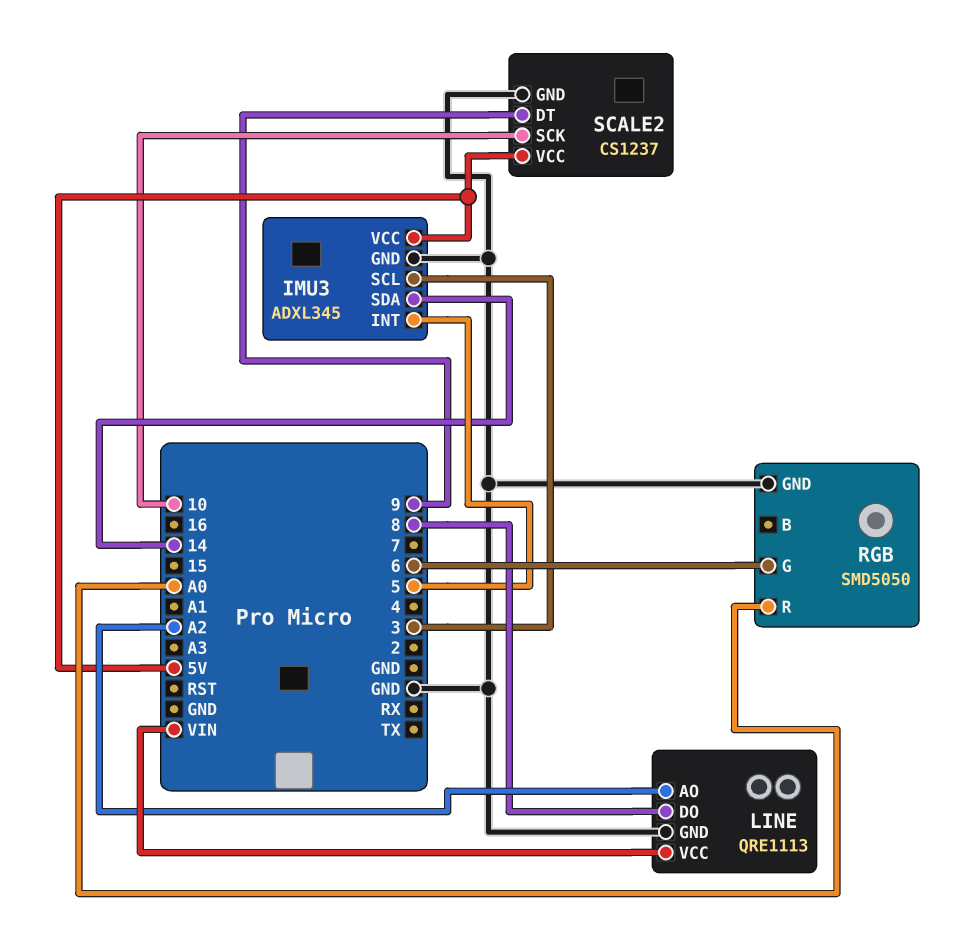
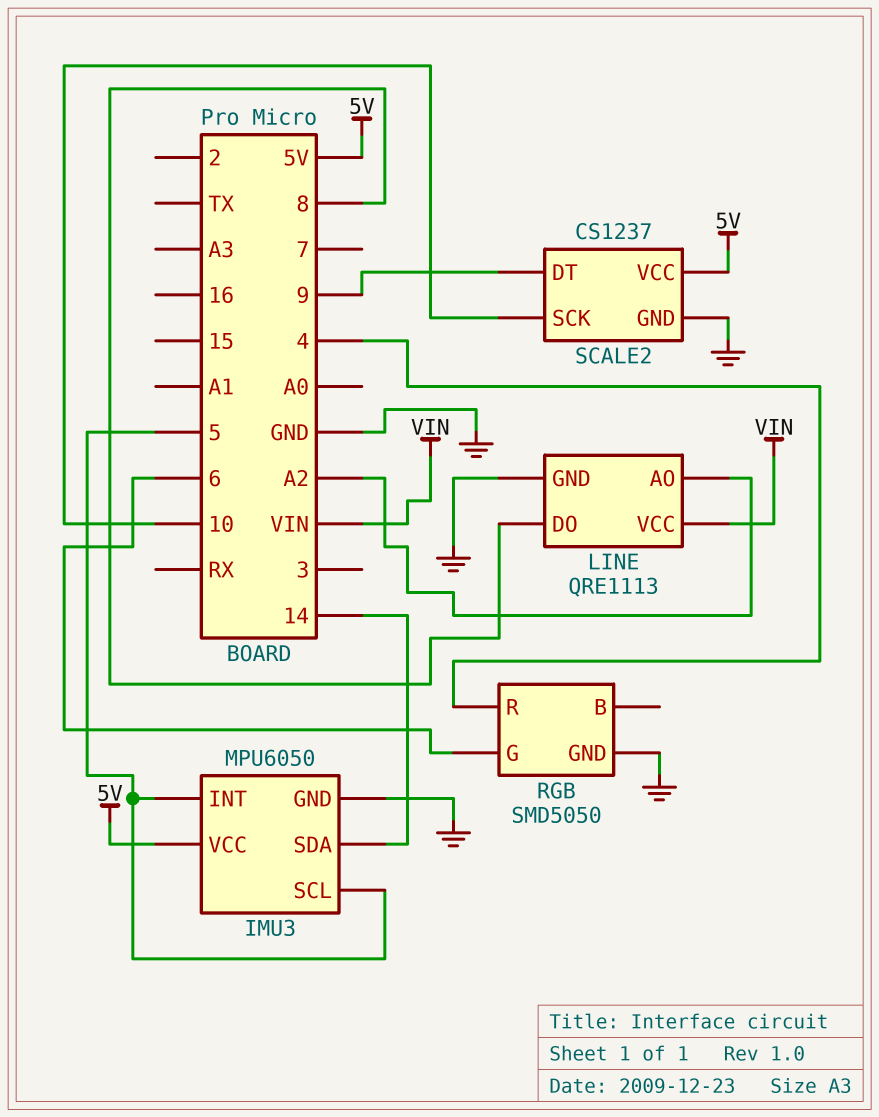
IMU3: ADXL345 -> MPU6050
IMU3 pin SCL: 3 -> 5
RGB pin R: A0 -> 4

